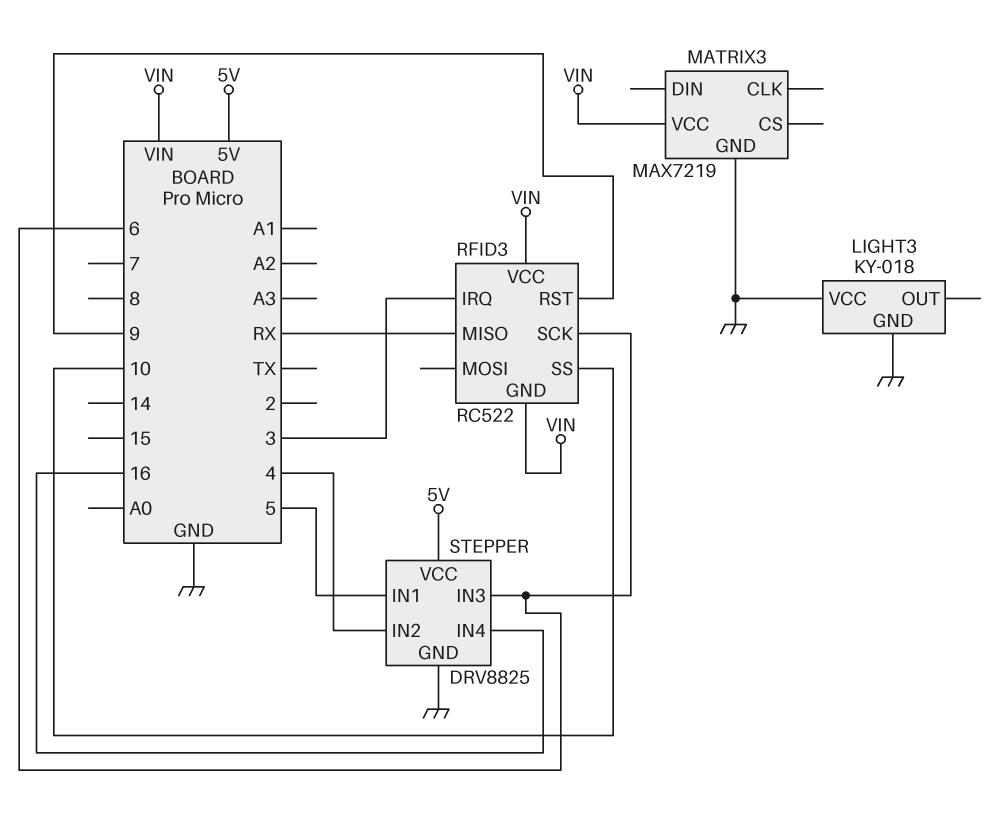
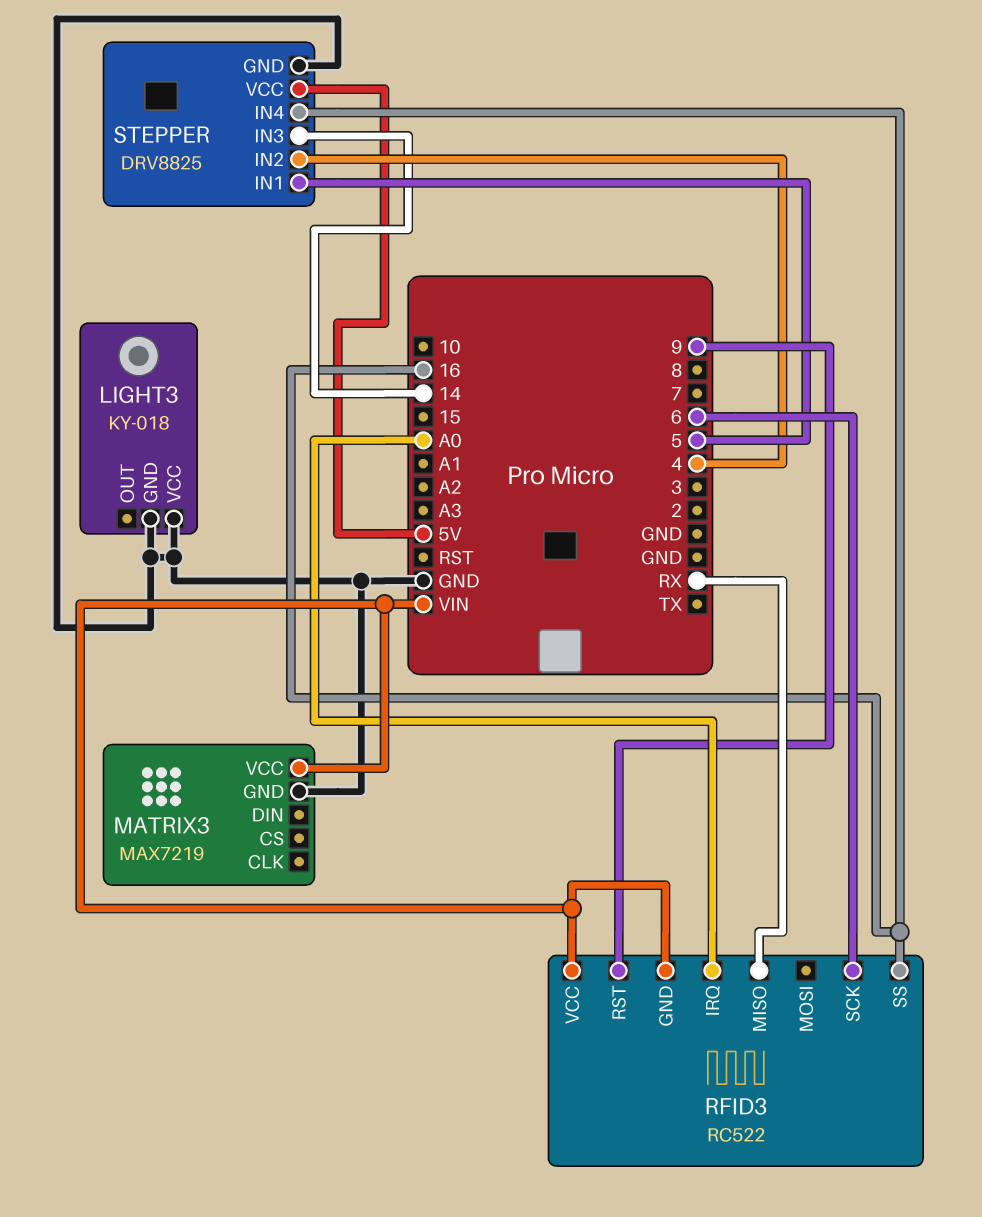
RFID3 pin IRQ: 3 -> A0
RFID3 pin SS: 10 -> 16
STEPPER pin IN3: 6 -> 14

